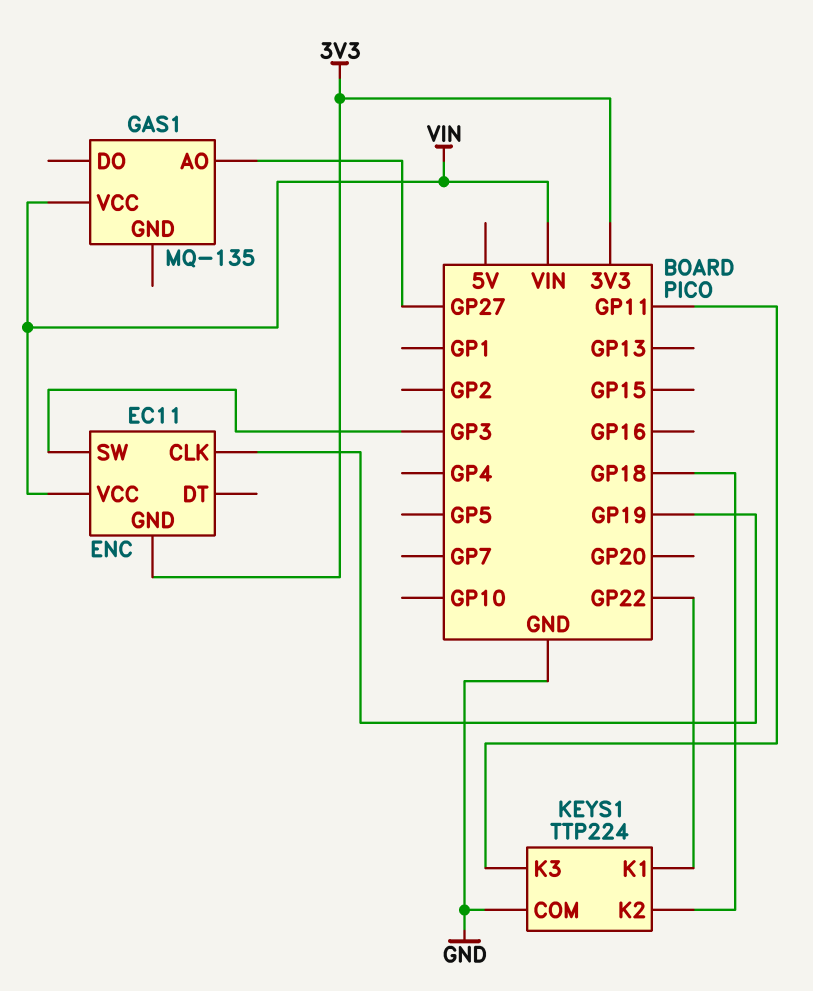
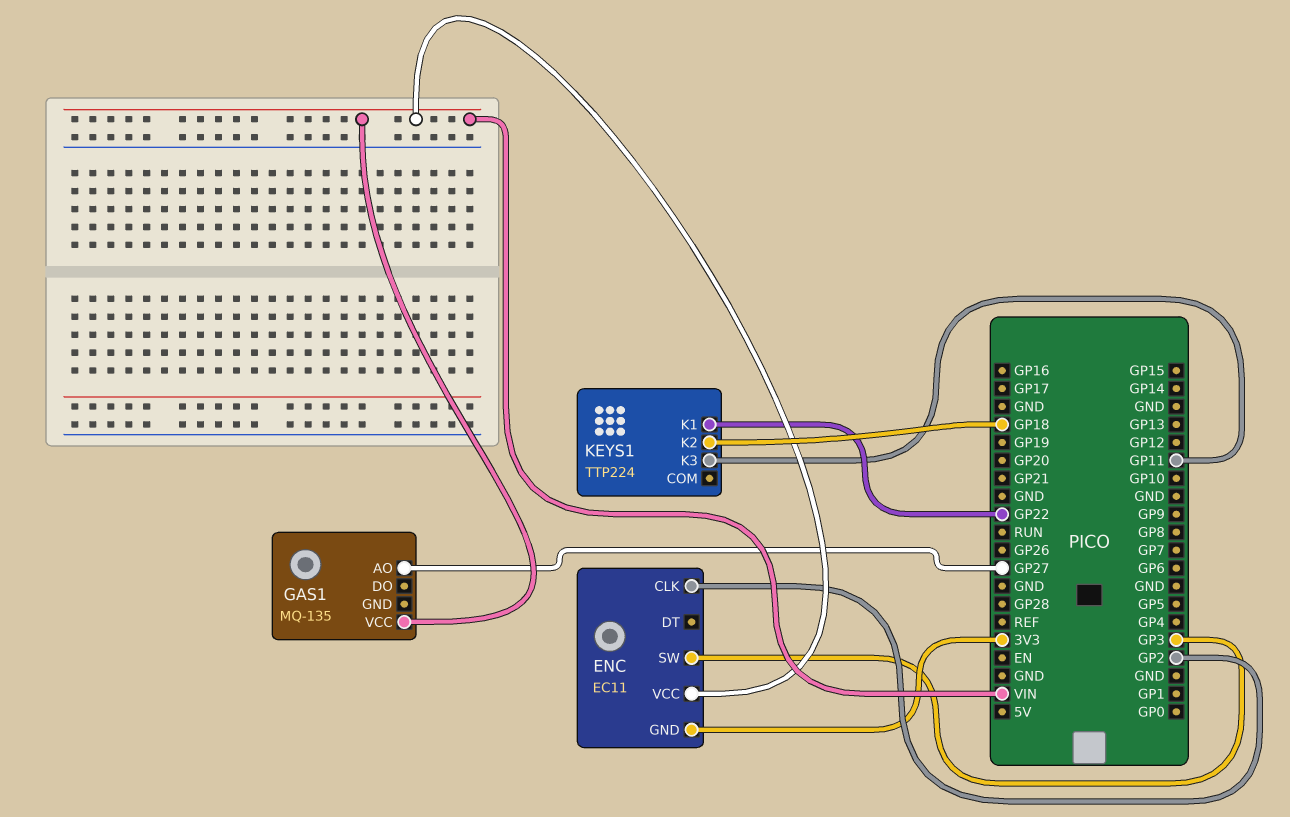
ENC pin CLK: GP19 -> GP2
KEYS1 pin COM: GND -> none

